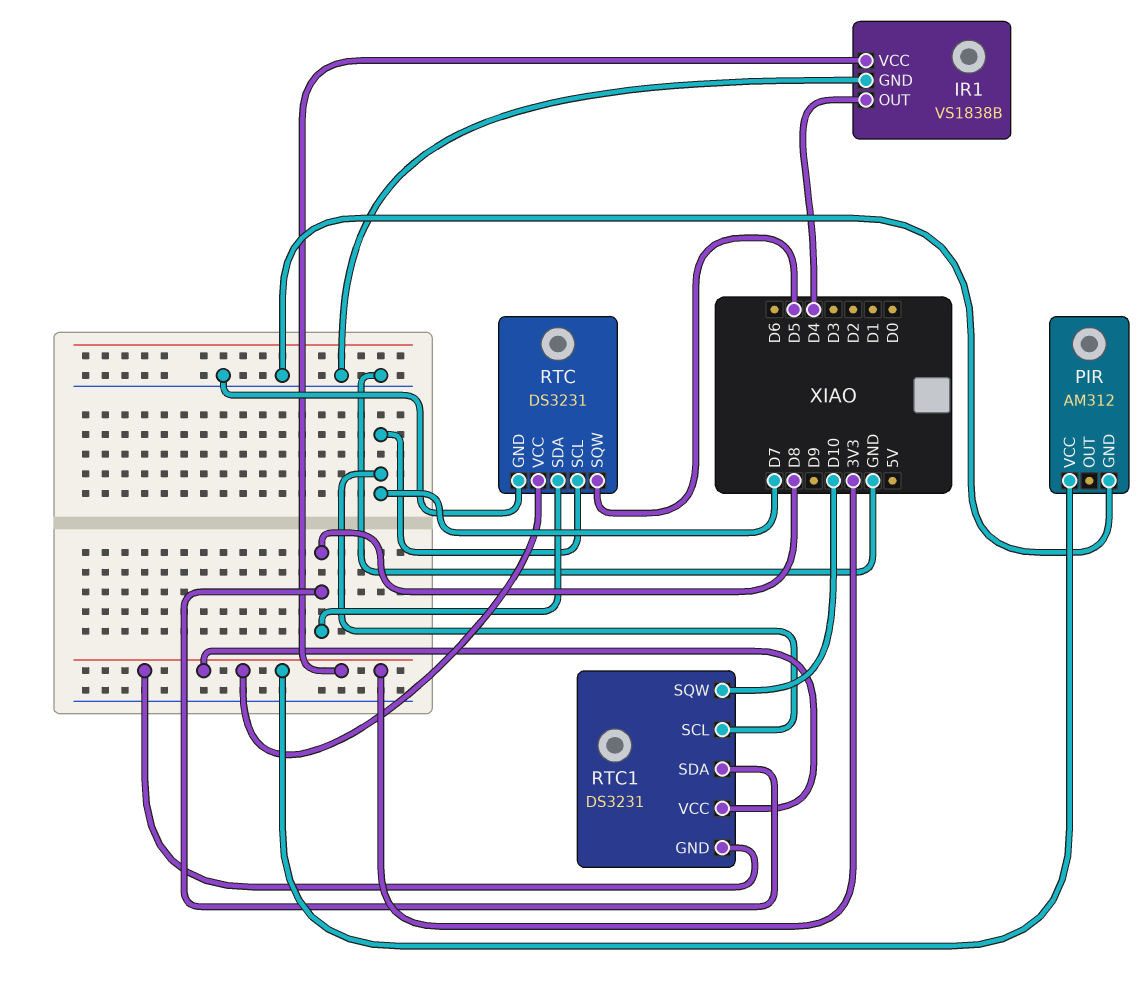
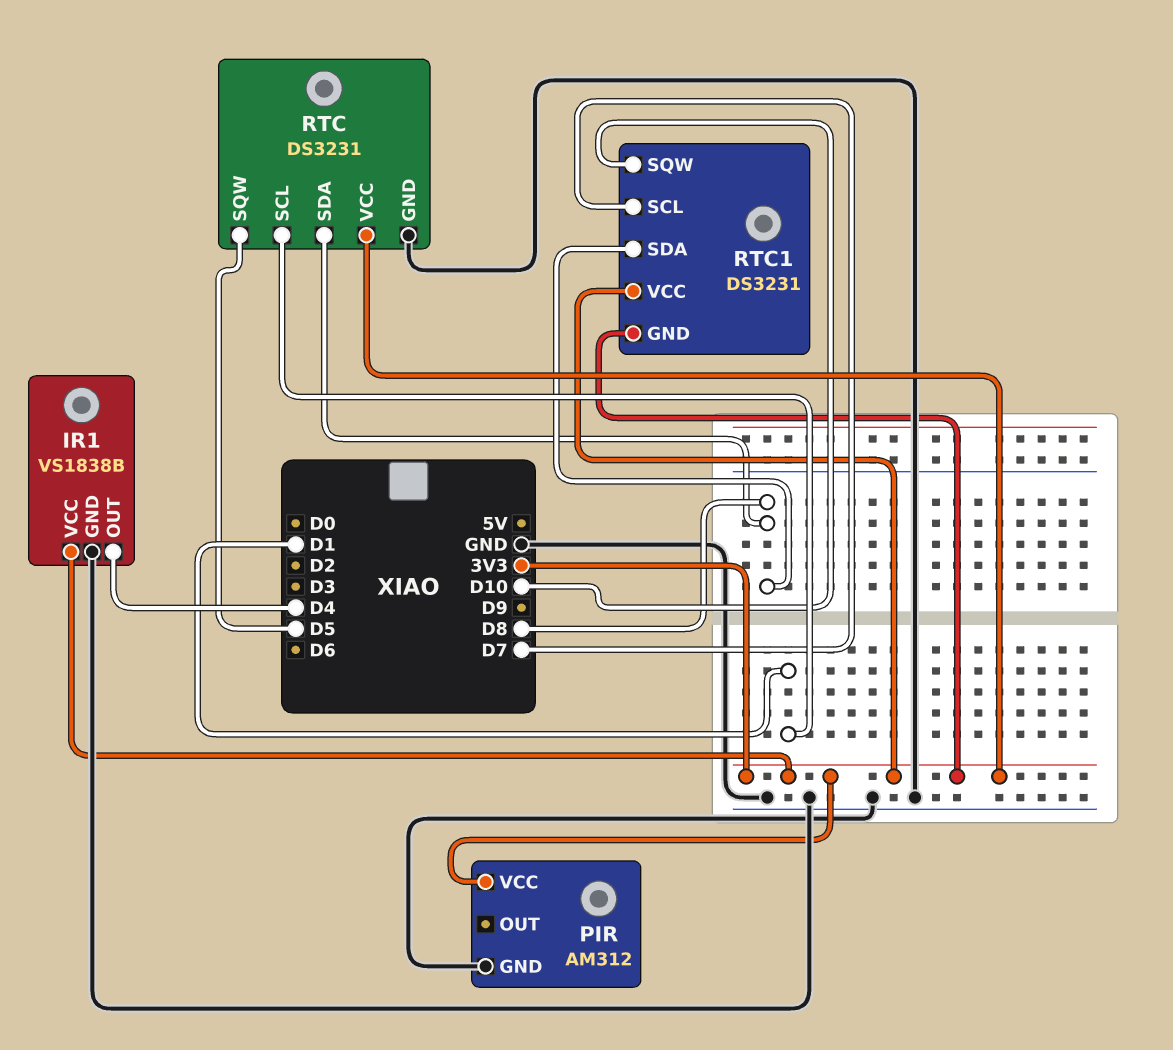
RTC pin SCL: D7 -> D1

